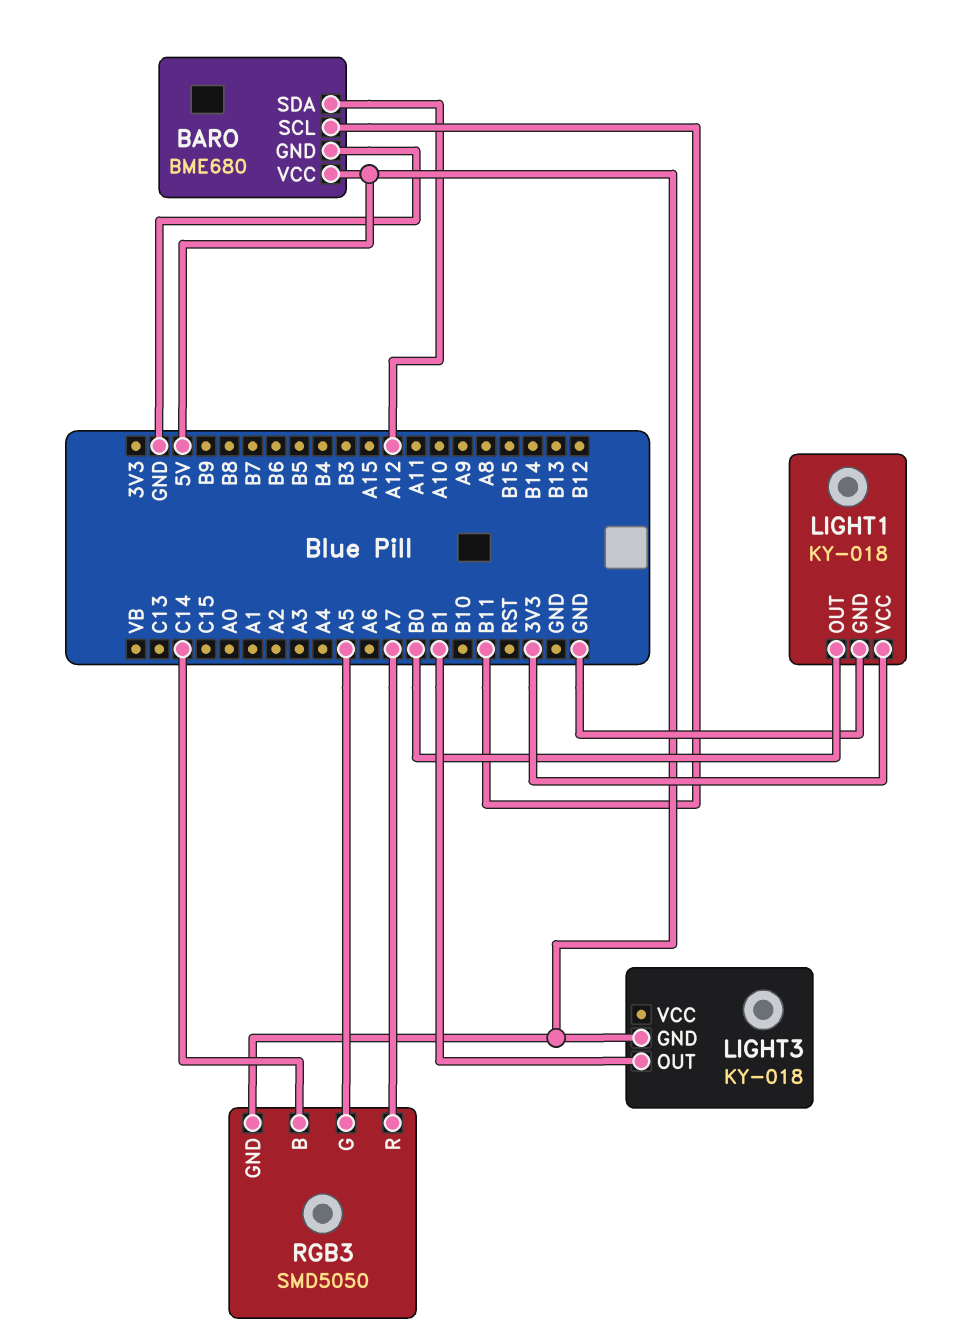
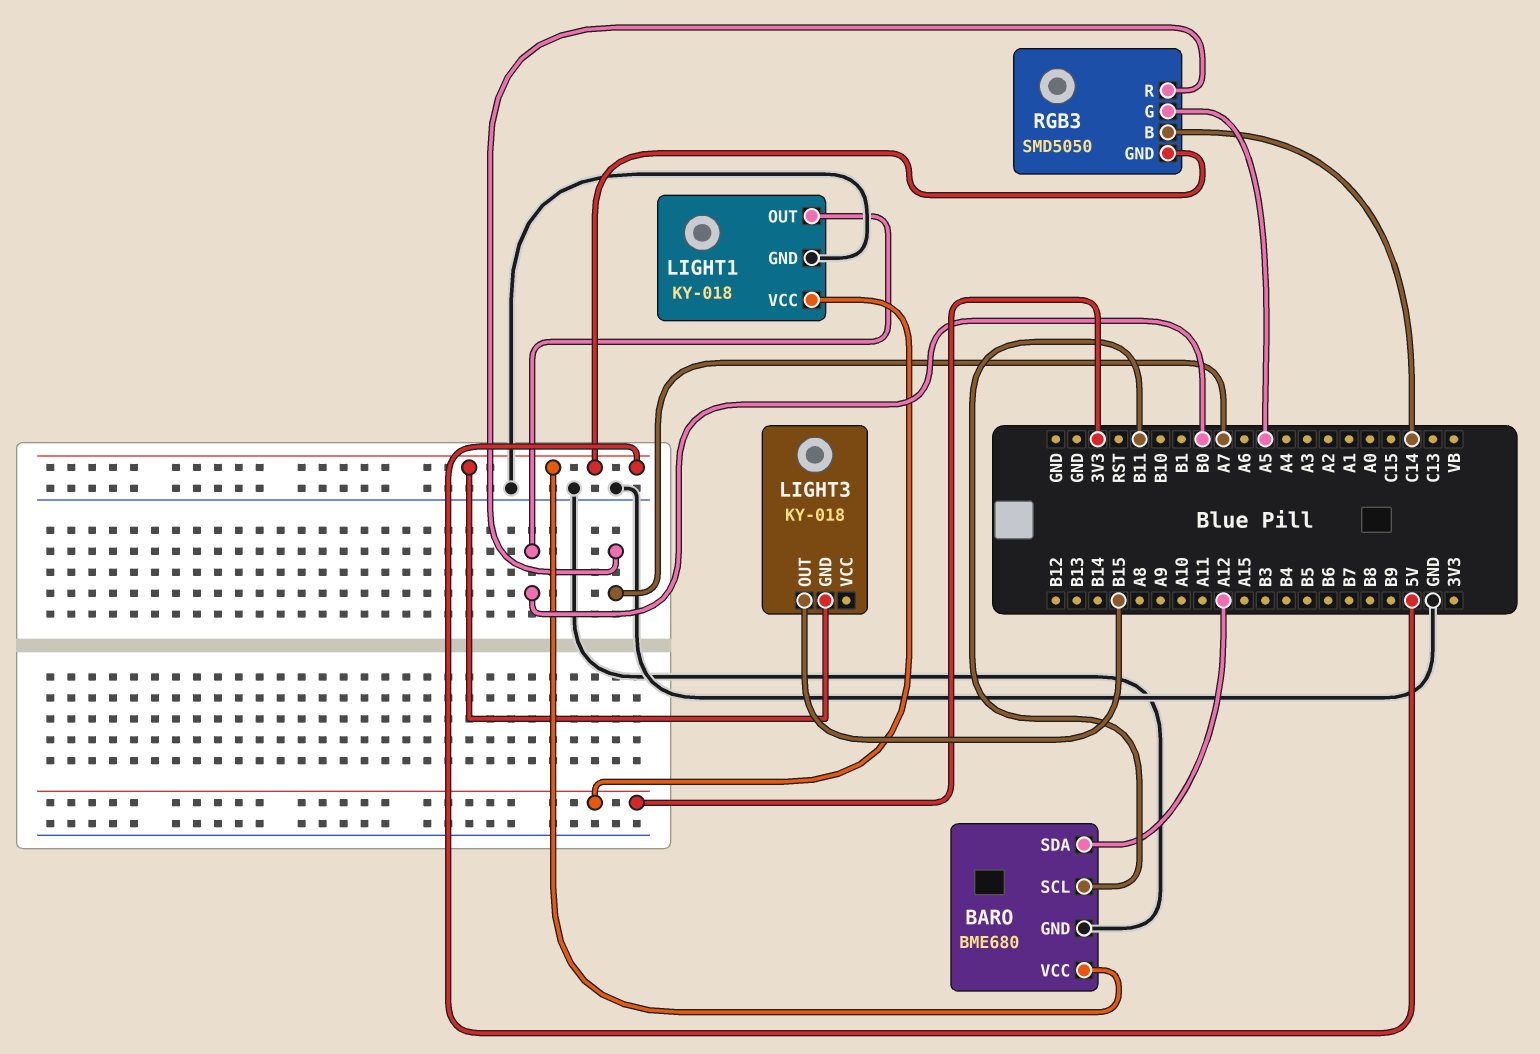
LIGHT3 pin OUT: B1 -> B15

